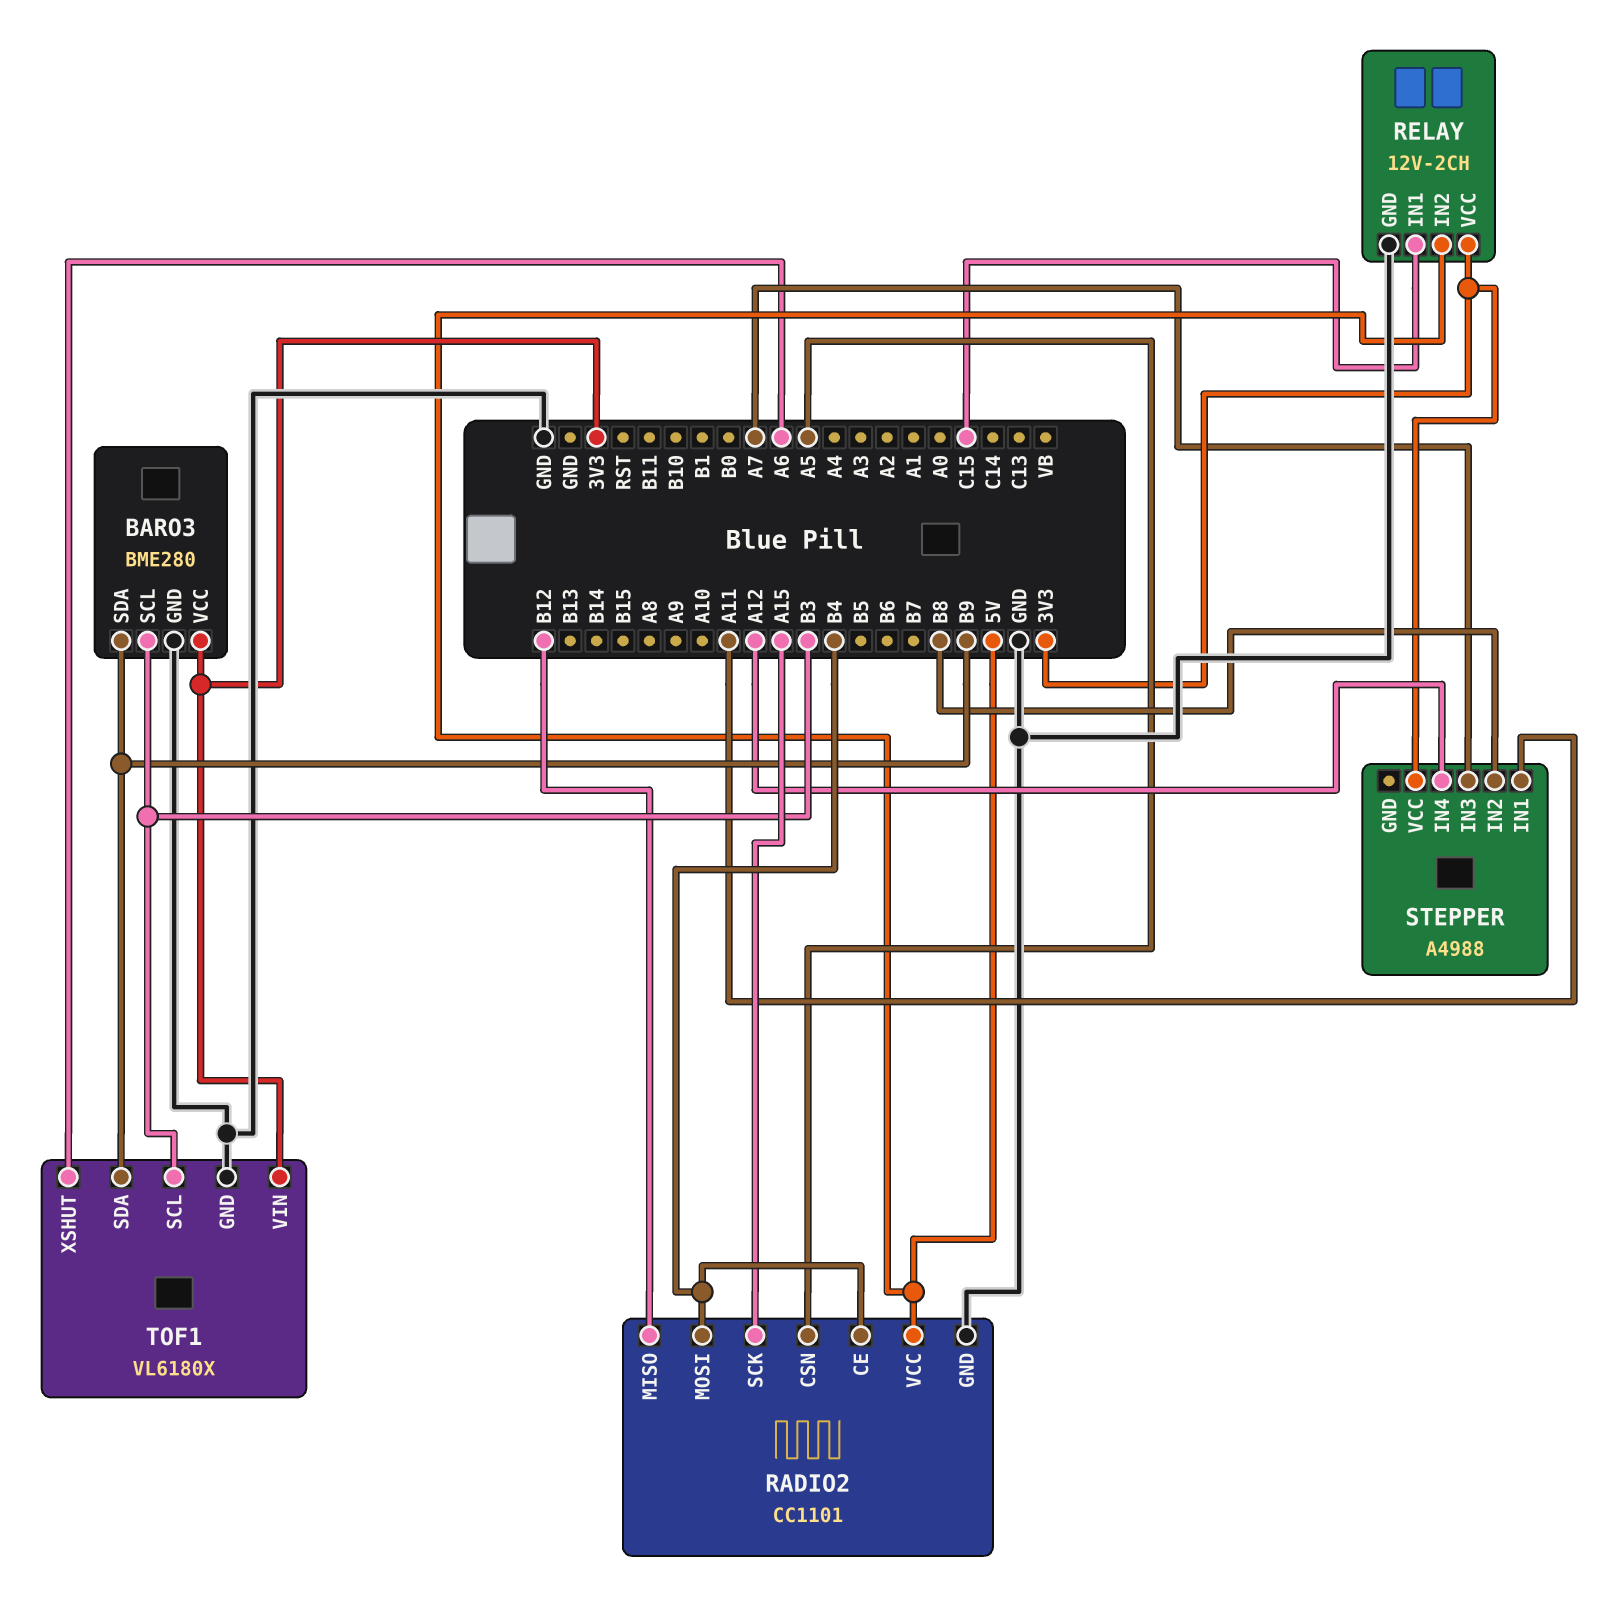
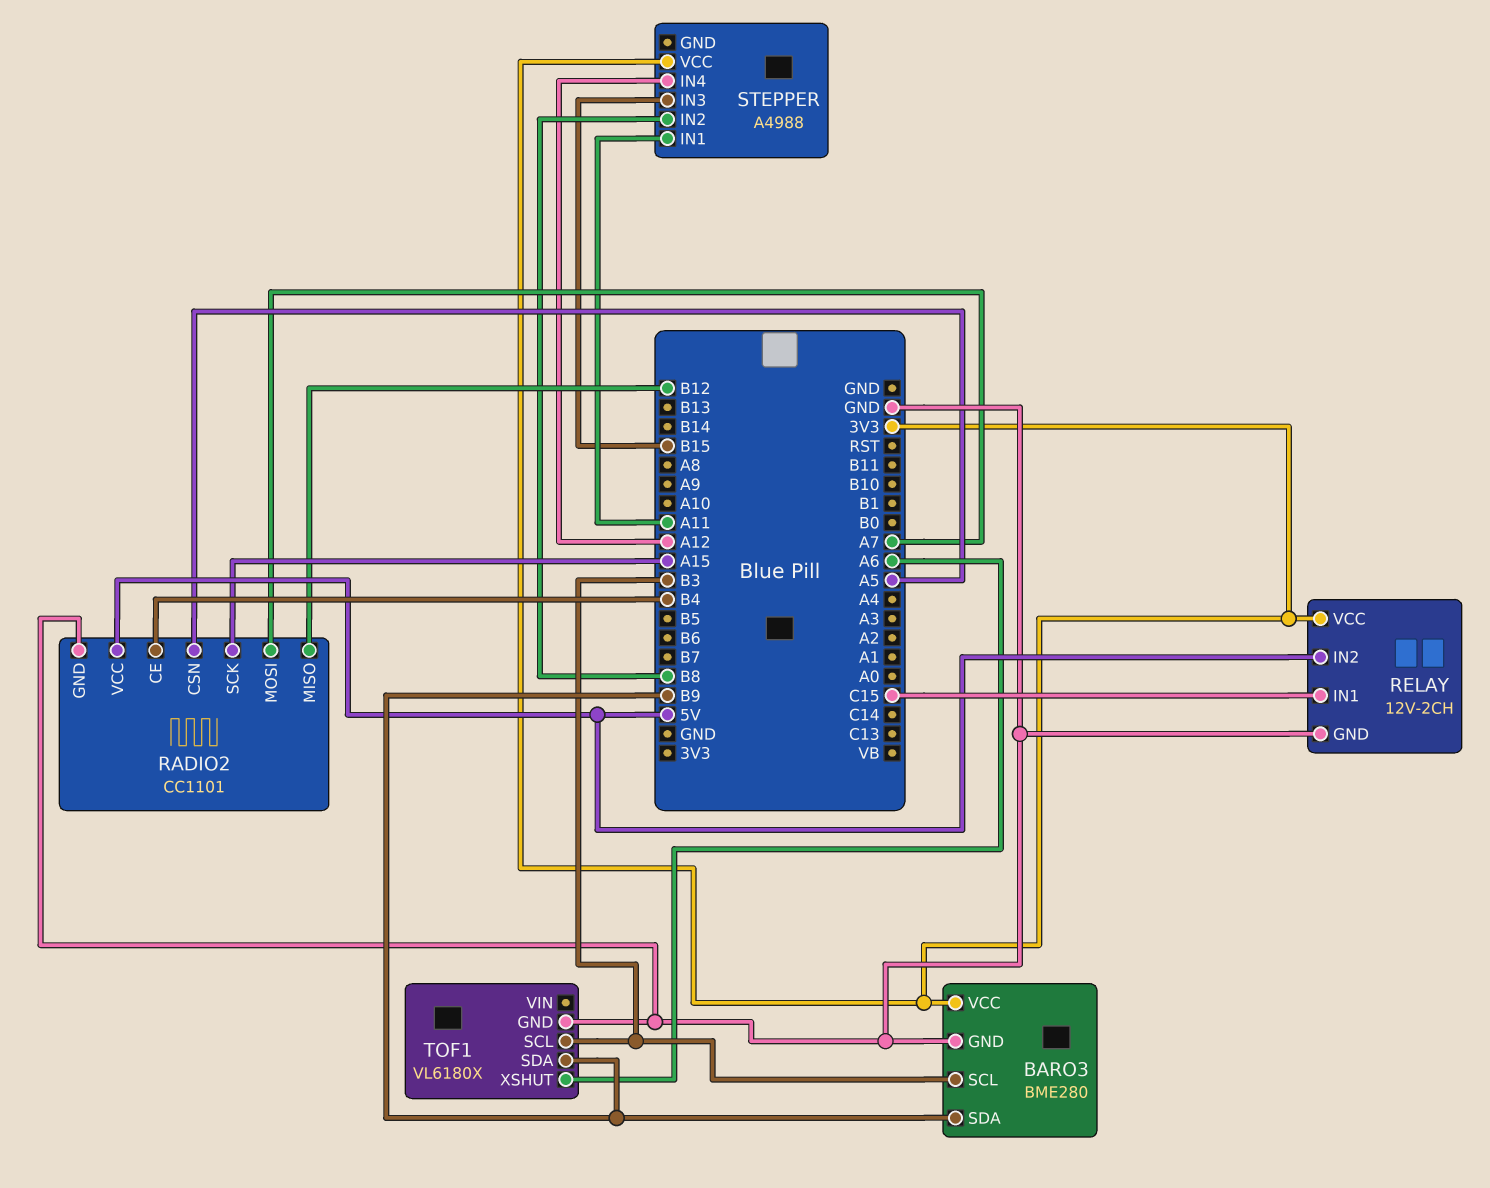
RADIO2 pin MOSI: B4 -> A7
STEPPER pin IN3: A7 -> B15
TOF1 pin VIN: 3V3 -> none

